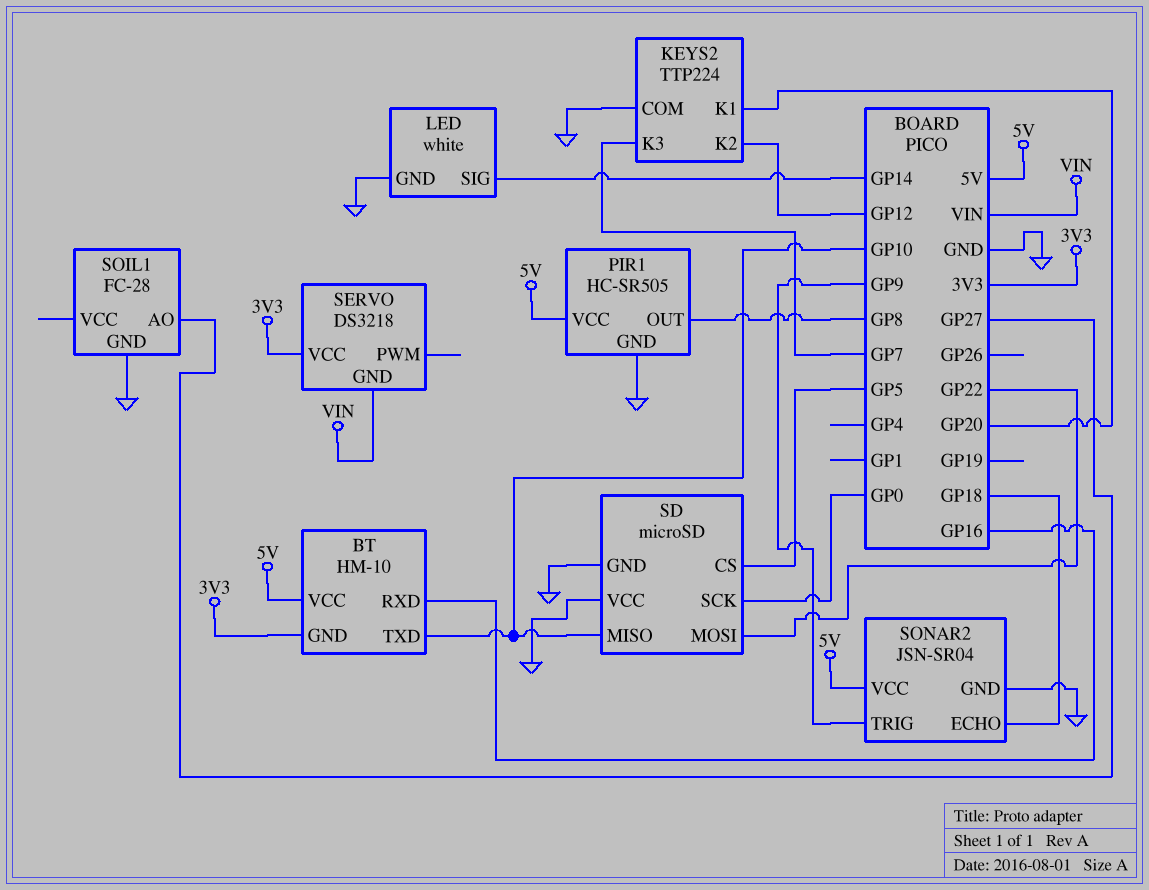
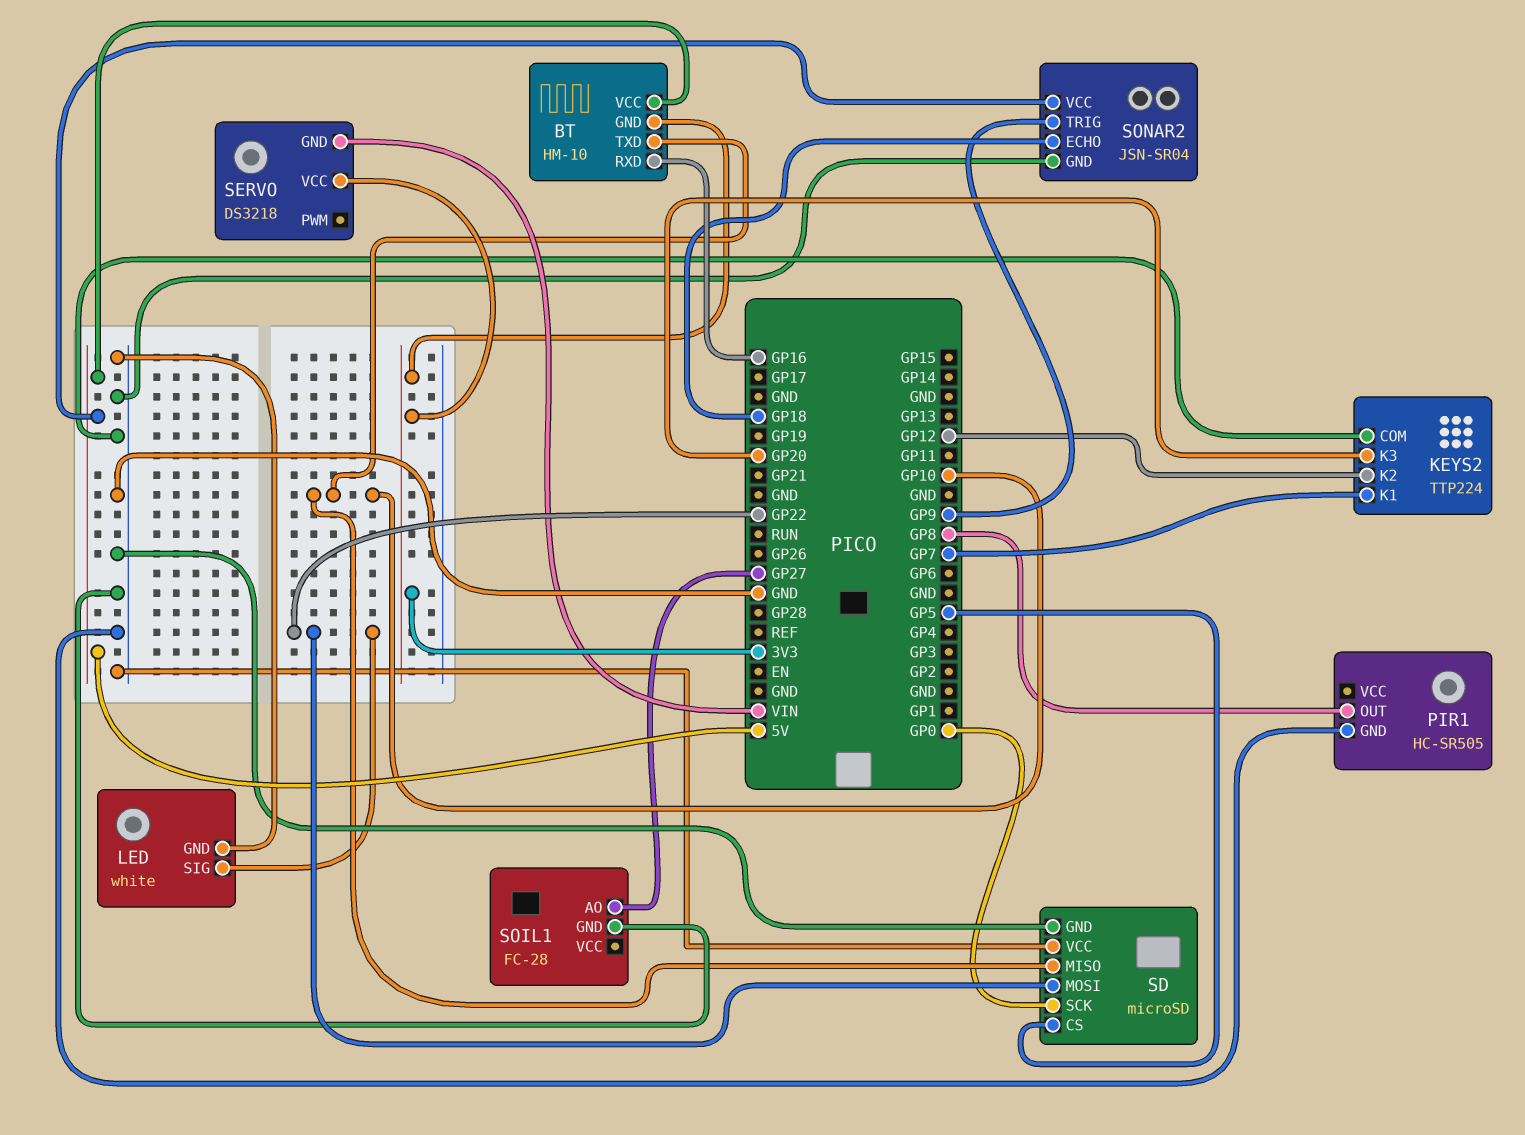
KEYS2 pin K1: GP20 -> GP7
KEYS2 pin K3: GP7 -> GP20
LED pin SIG: GP14 -> GP22
PIR1 pin VCC: 5V -> none

